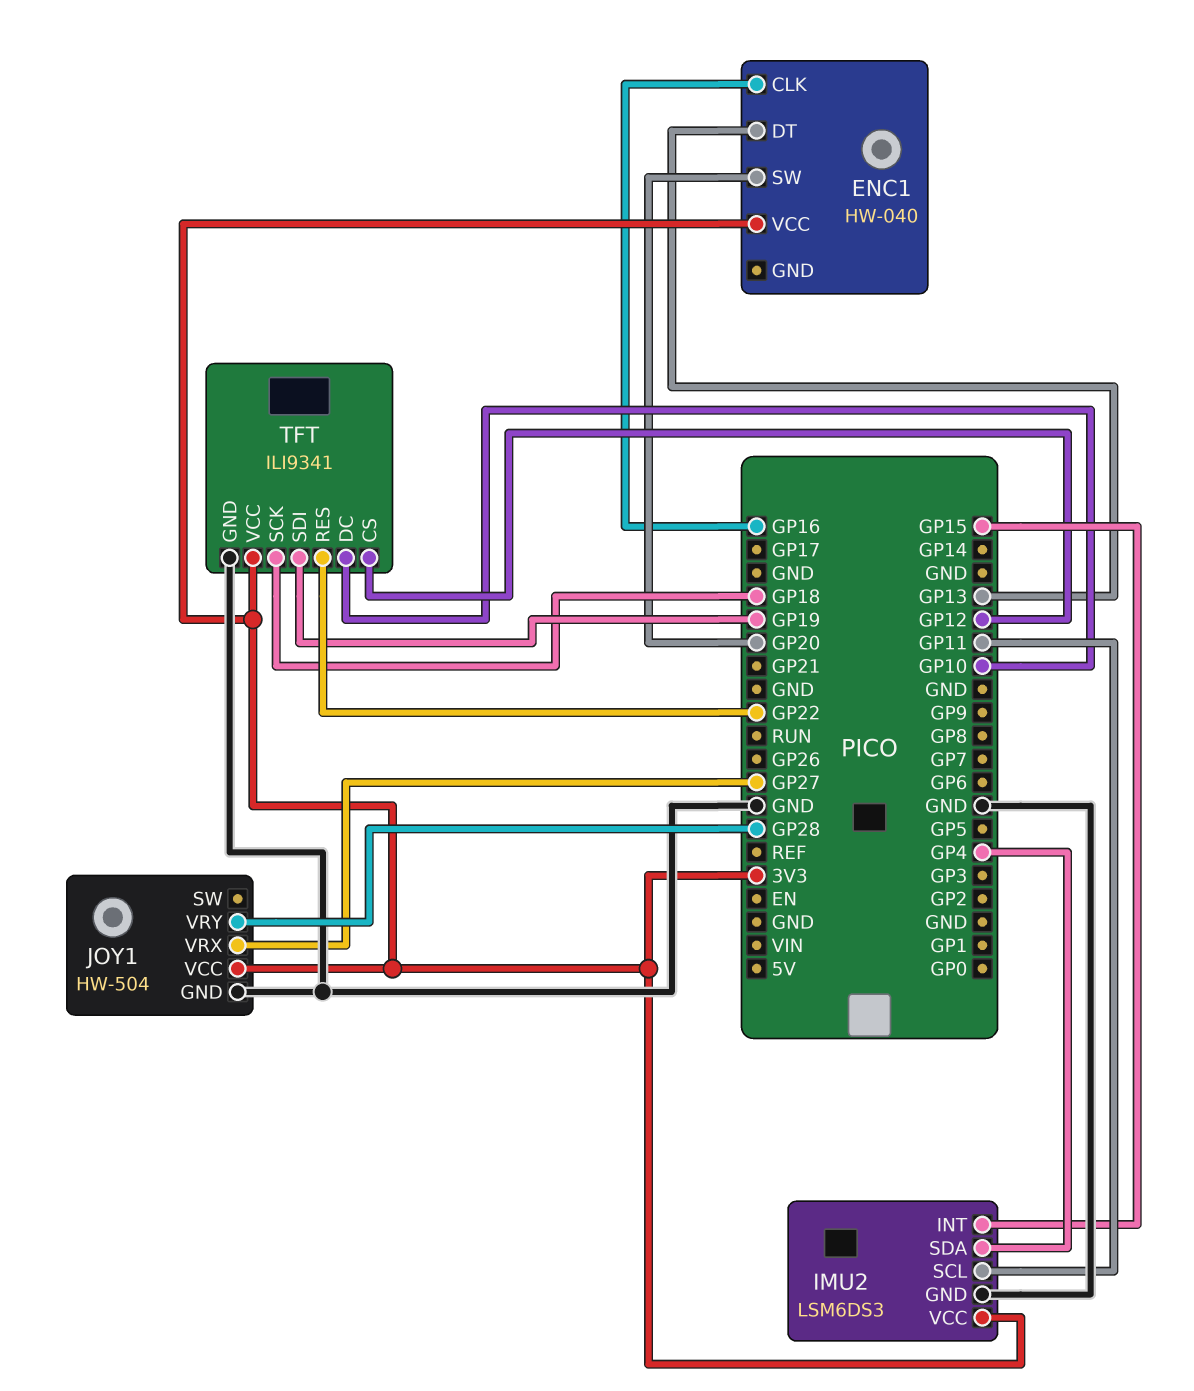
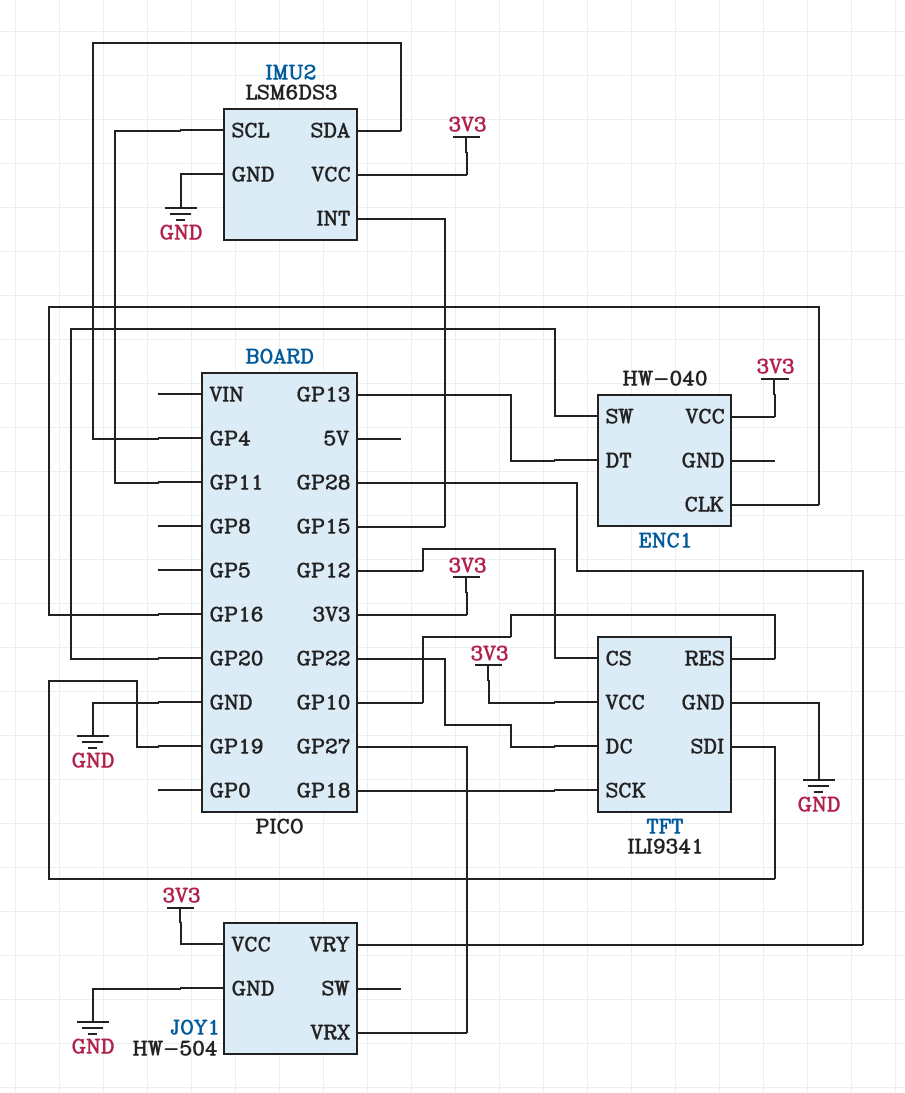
TFT pin DC: GP10 -> GP22
TFT pin RES: GP22 -> GP10

